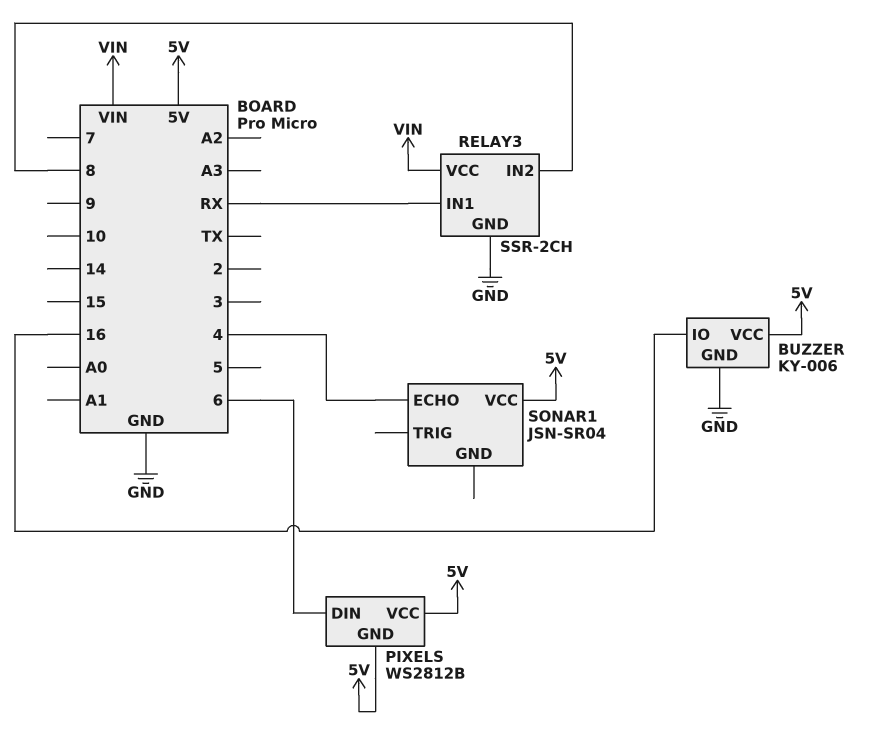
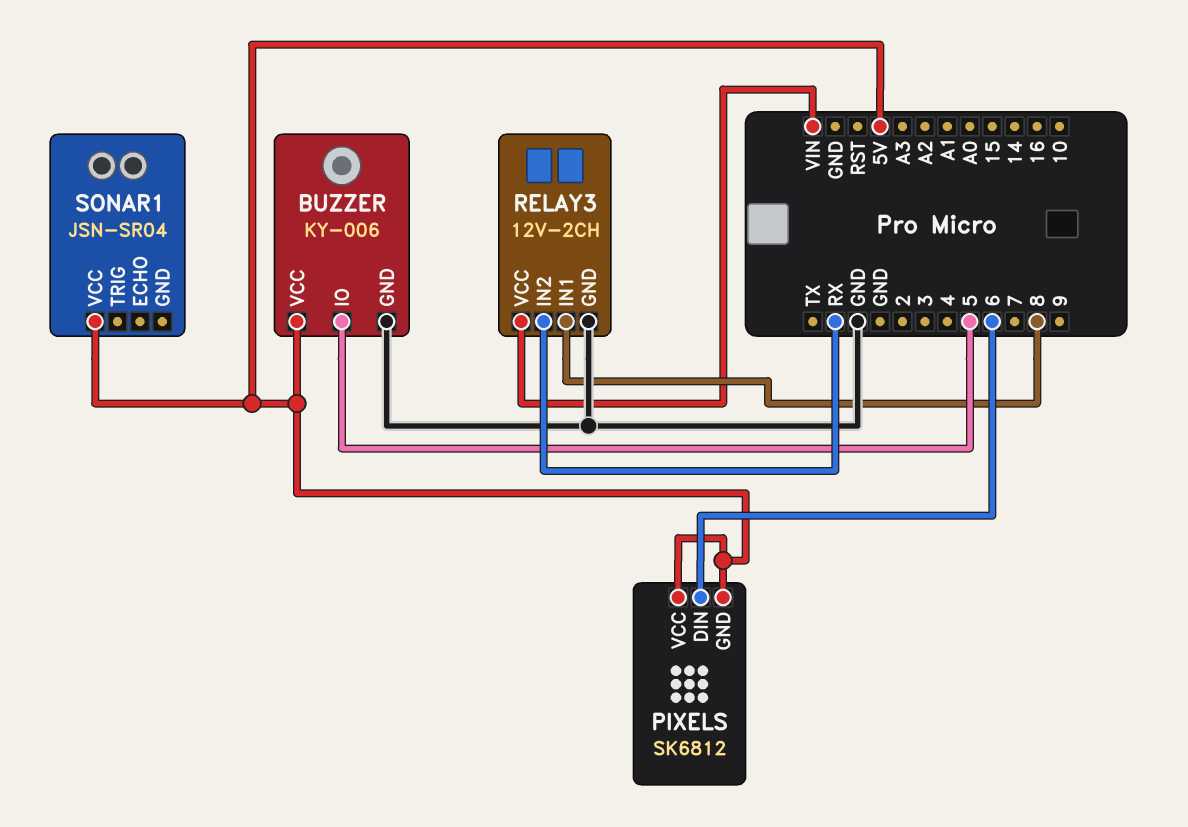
BUZZER pin IO: 16 -> 5
PIXELS: WS2812B -> SK6812
RELAY3: SSR-2CH -> 12V-2CH
RELAY3 pin IN1: RX -> 8
RELAY3 pin IN2: 8 -> RX
SONAR1 pin ECHO: 4 -> none

